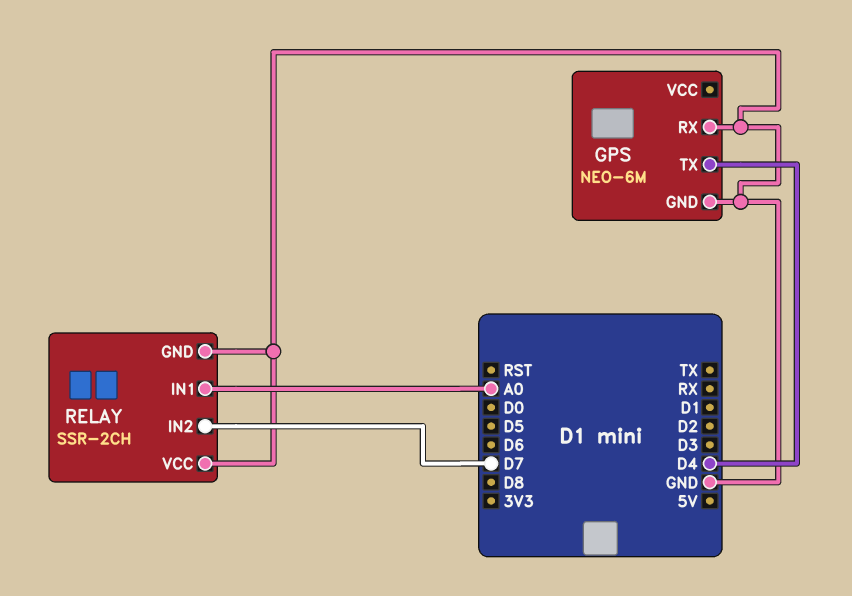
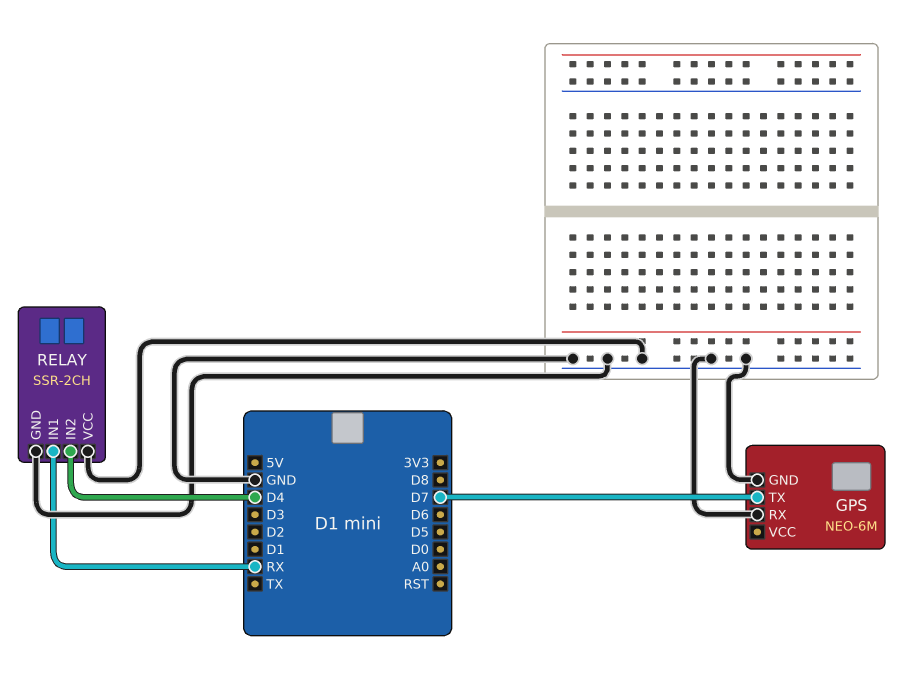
GPS pin TX: D4 -> D7
RELAY pin IN1: A0 -> RX
RELAY pin IN2: D7 -> D4

